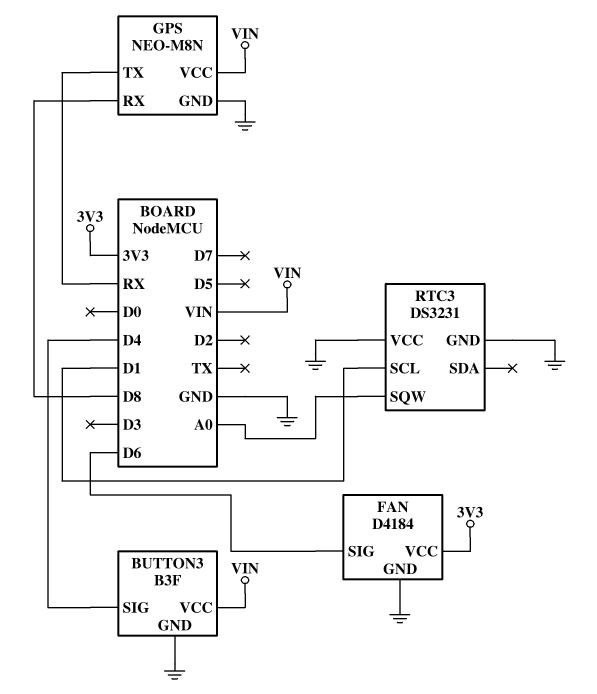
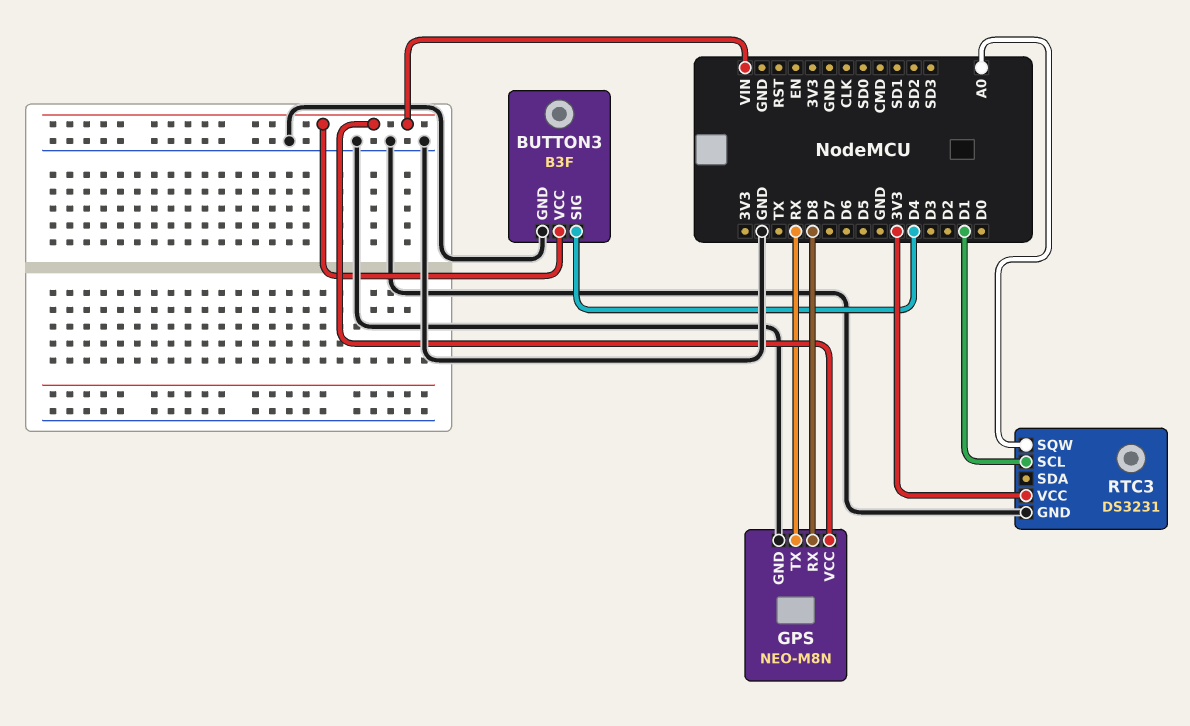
FAN: D4184 -> none
FAN pin GND: GND -> none
FAN pin SIG: D6 -> none
FAN pin VCC: 3V3 -> none
RTC3 pin VCC: GND -> 3V3

